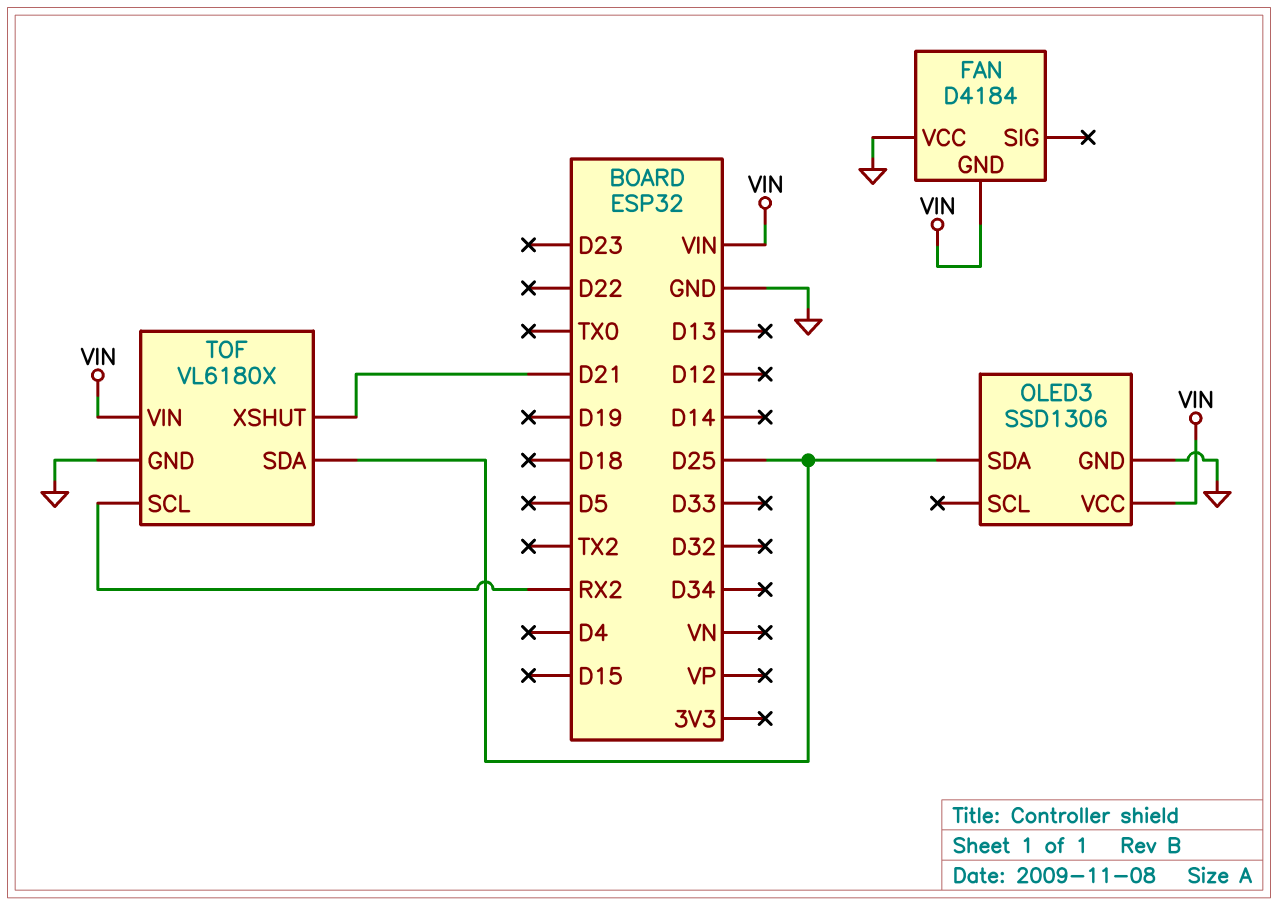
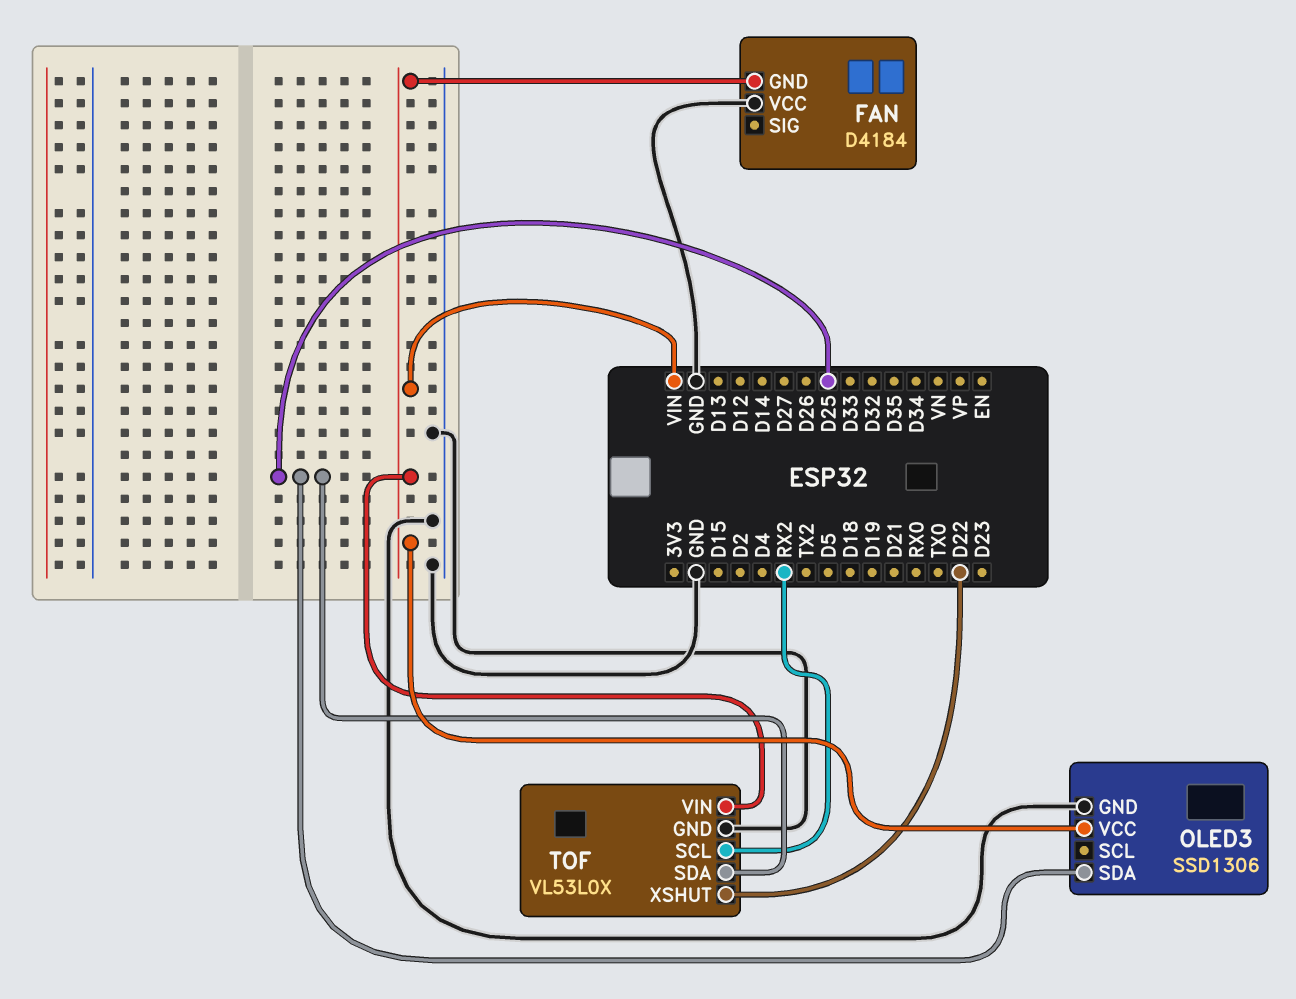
TOF: VL6180X -> VL53L0X
TOF pin XSHUT: D21 -> D22

